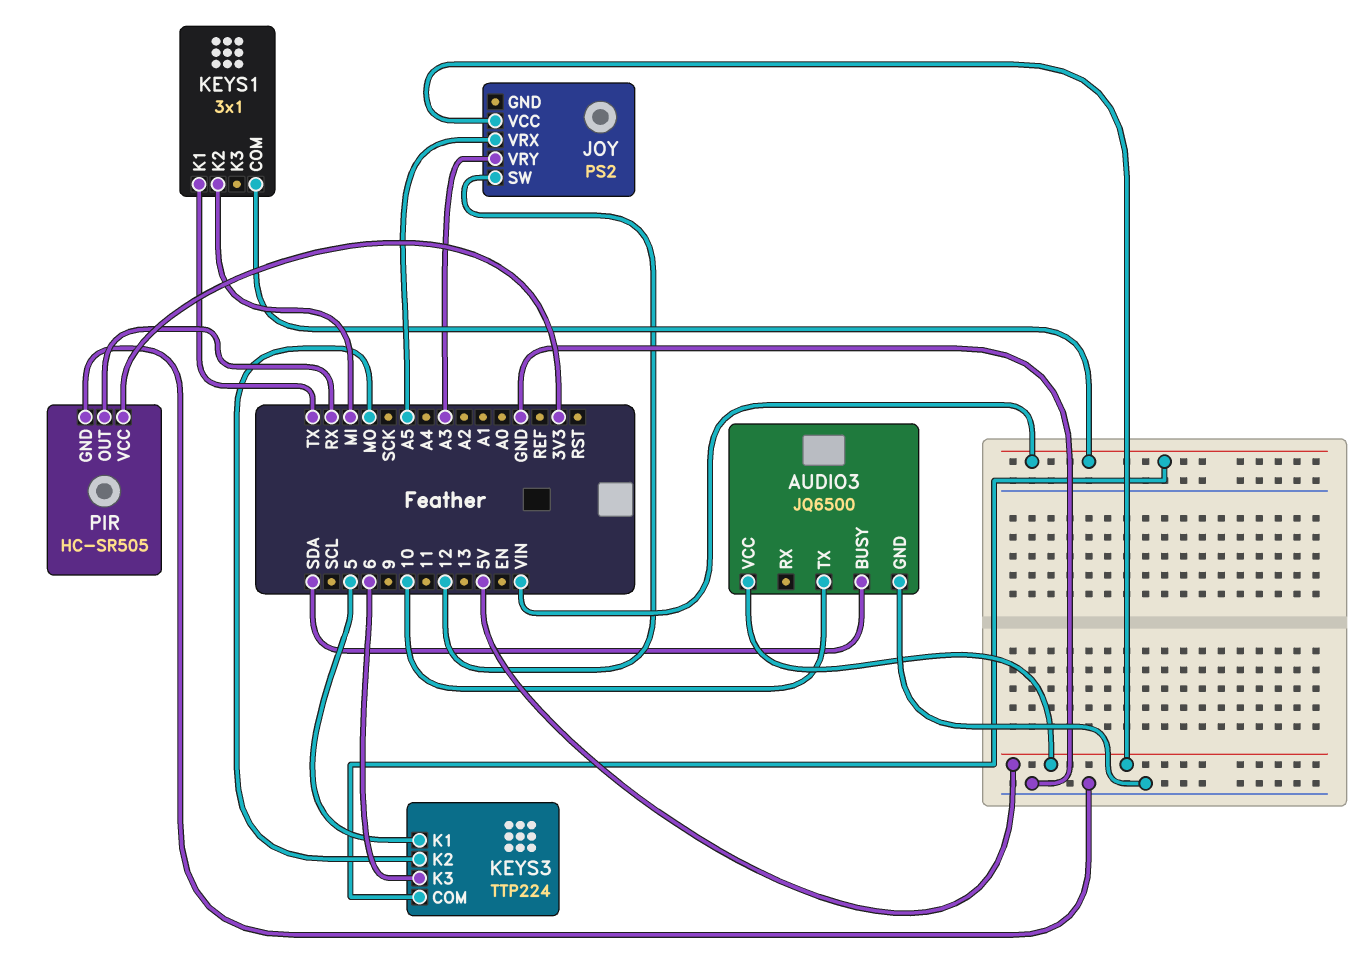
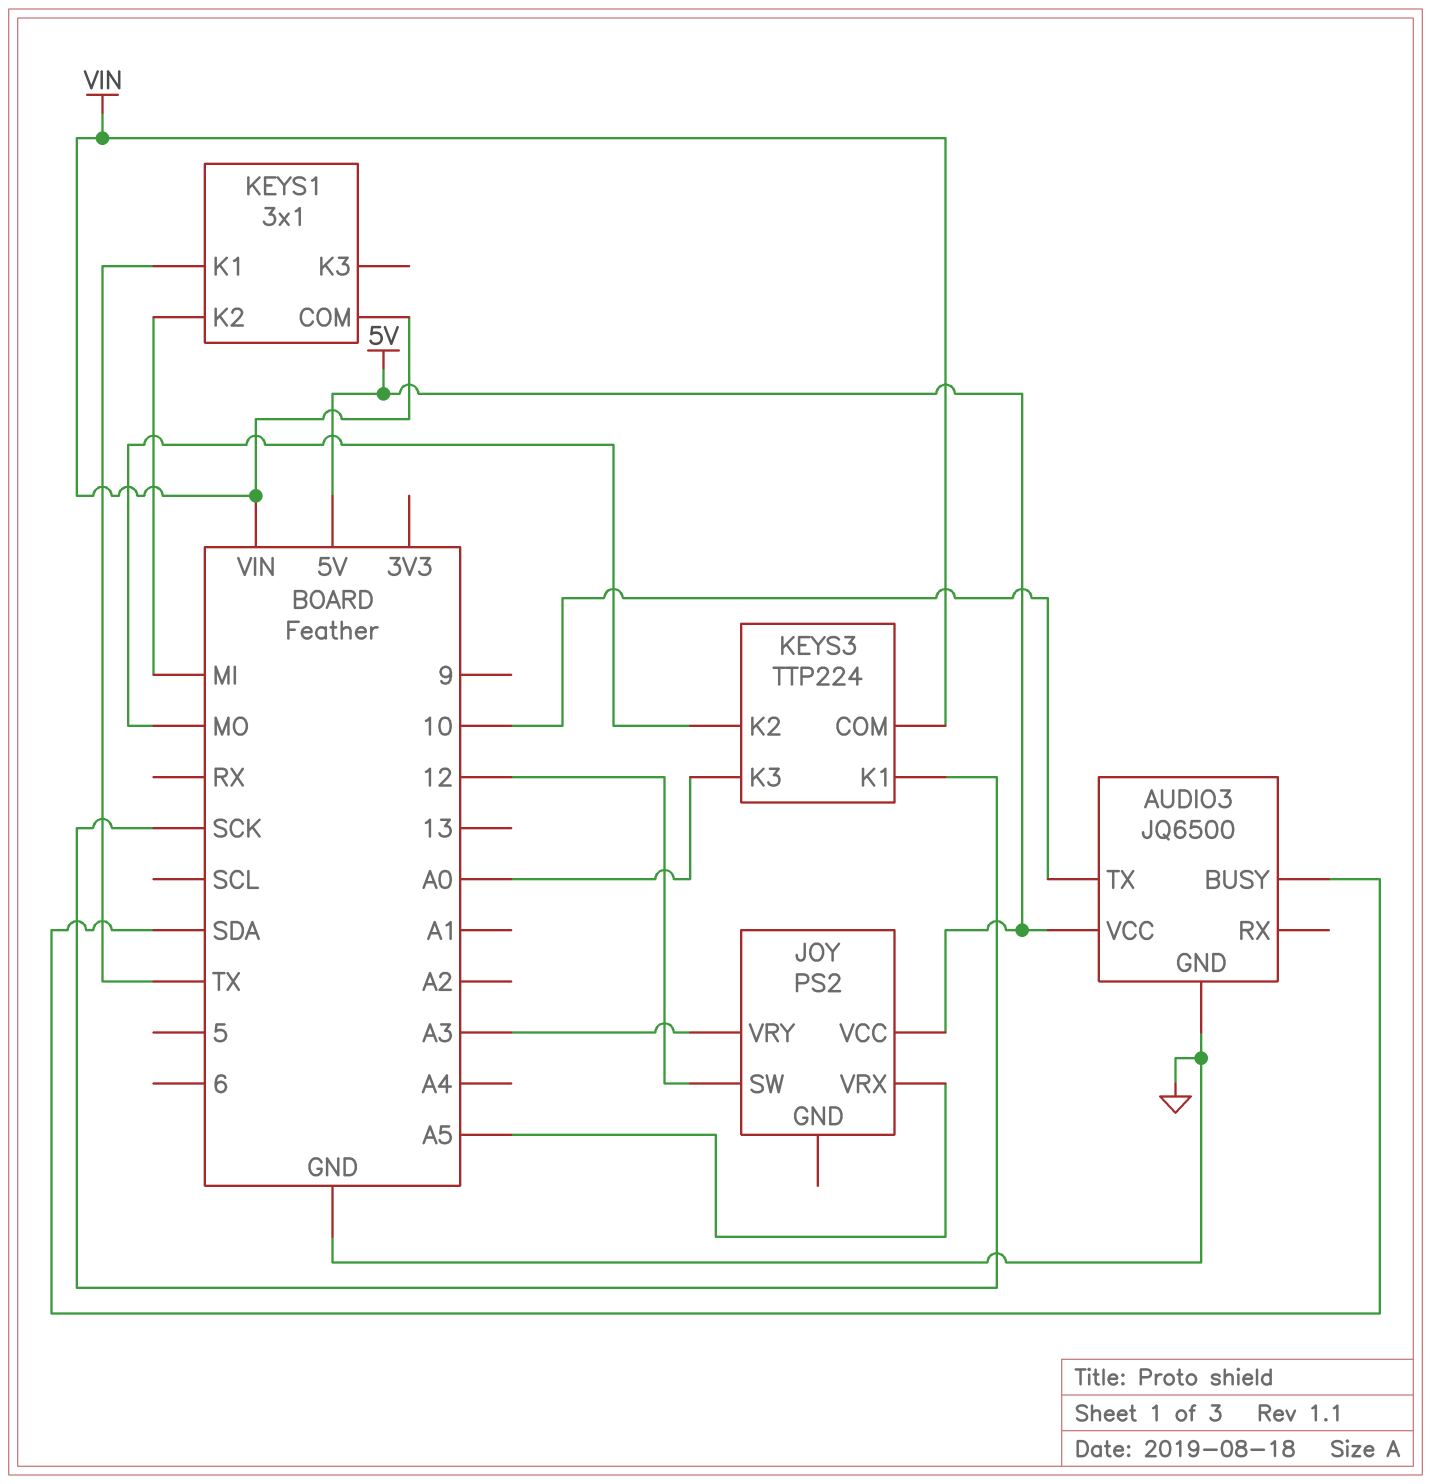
KEYS3 pin K1: 5 -> SCK
KEYS3 pin K3: 6 -> A0
PIR: HC-SR505 -> none
PIR pin GND: GND -> none
PIR pin OUT: RX -> none
PIR pin VCC: 3V3 -> none

